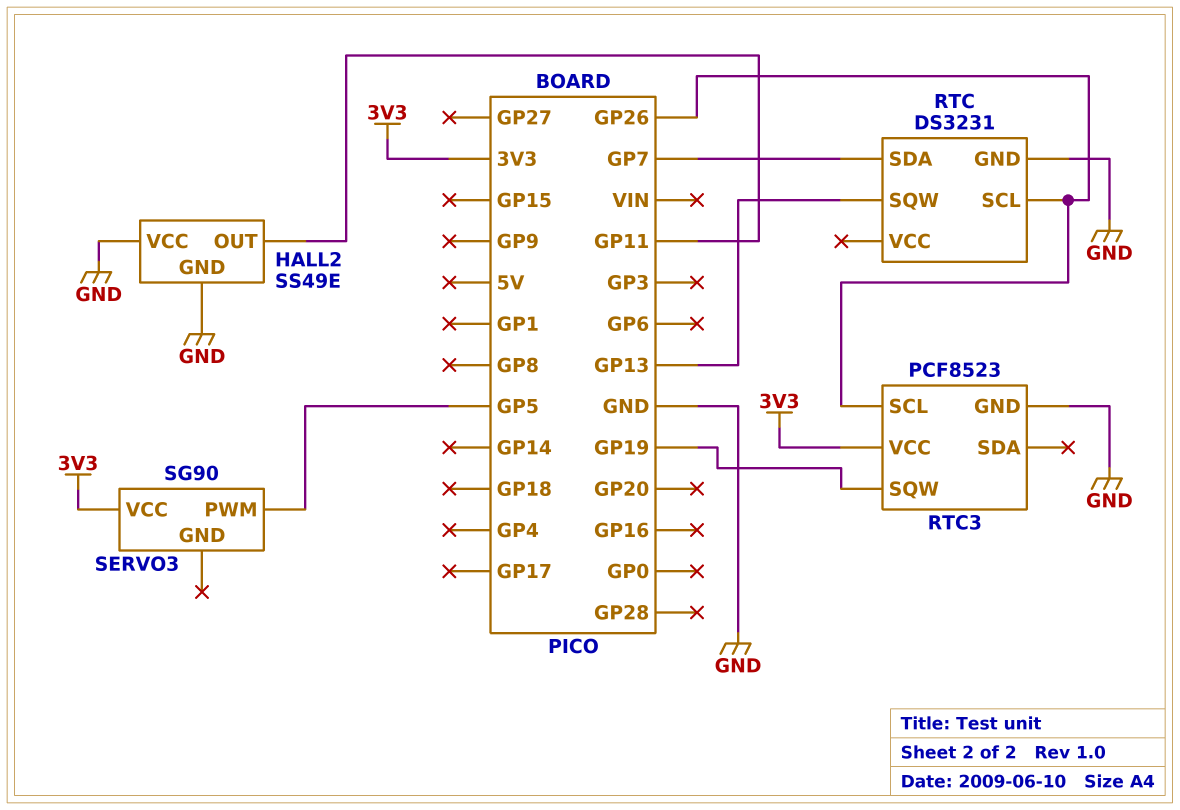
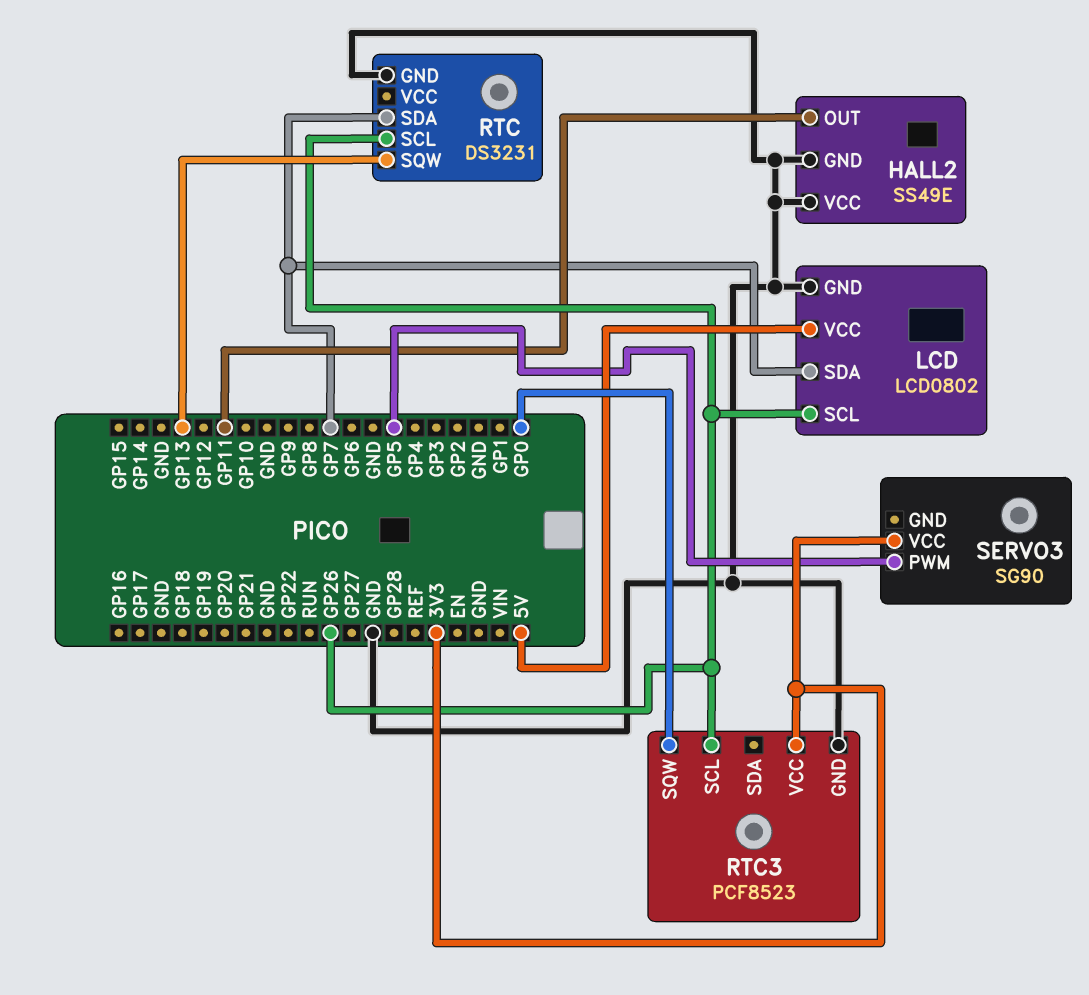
LCD: none -> LCD0802
LCD pin GND: none -> GND
LCD pin SCL: none -> GP26
LCD pin SDA: none -> GP7
LCD pin VCC: none -> 5V
RTC3 pin SQW: GP19 -> GP0

